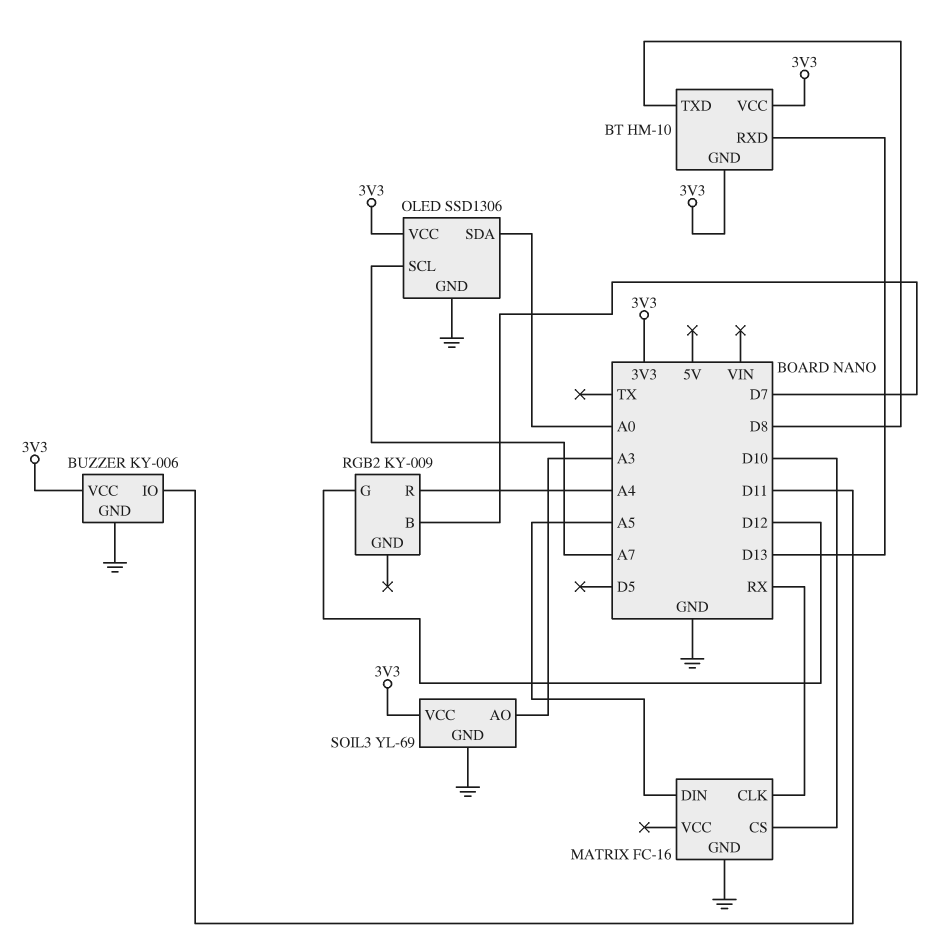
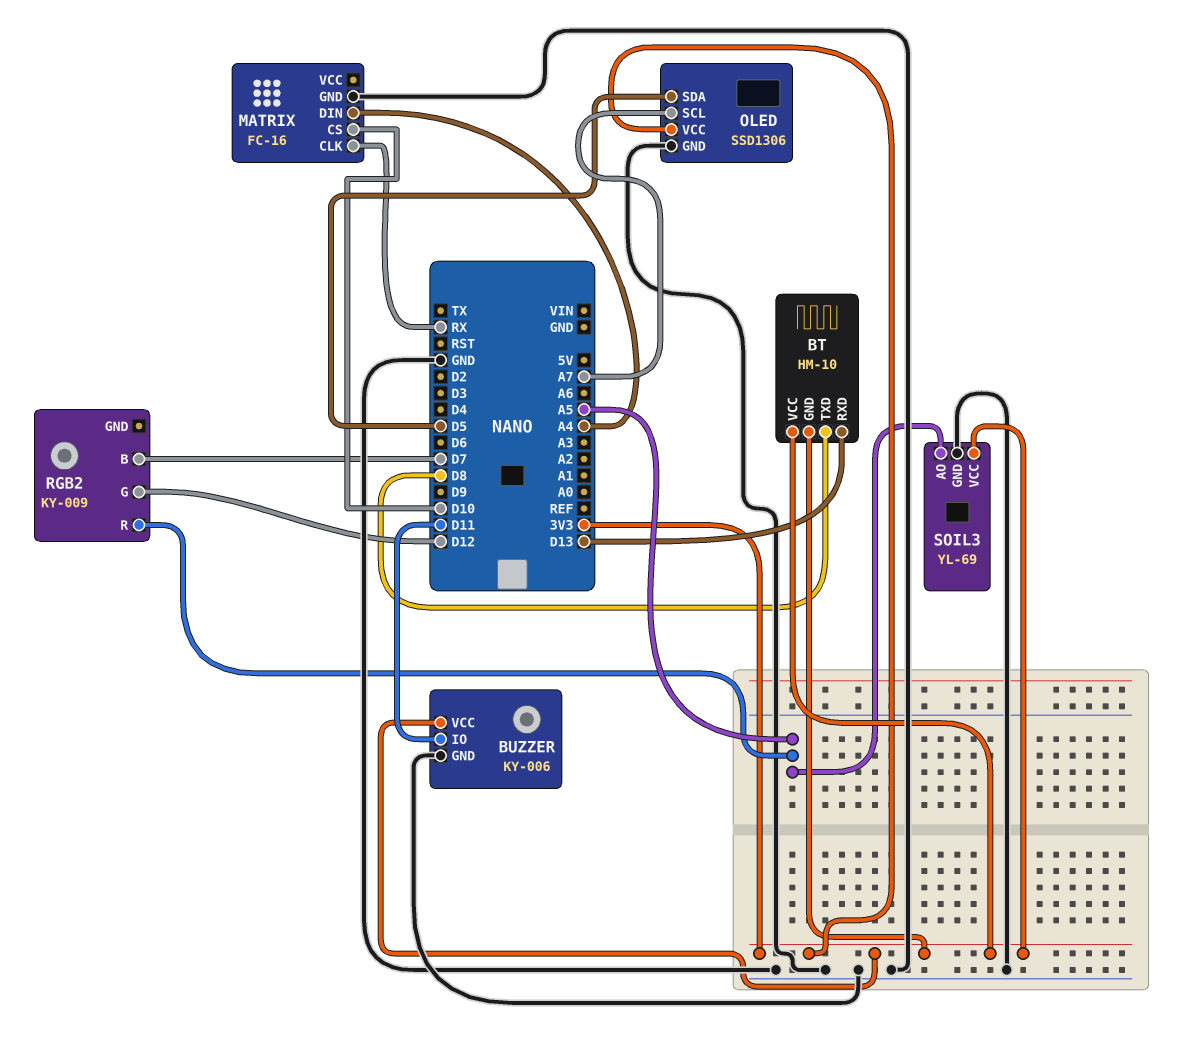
MATRIX pin DIN: A5 -> A4
OLED pin SDA: A0 -> D5
RGB2 pin R: A4 -> A5
SOIL3 pin AO: A3 -> A5

